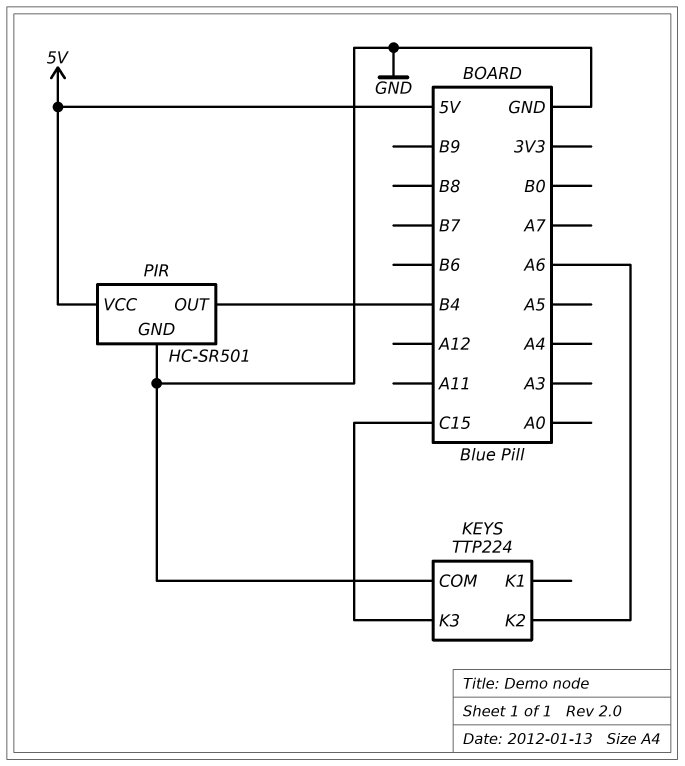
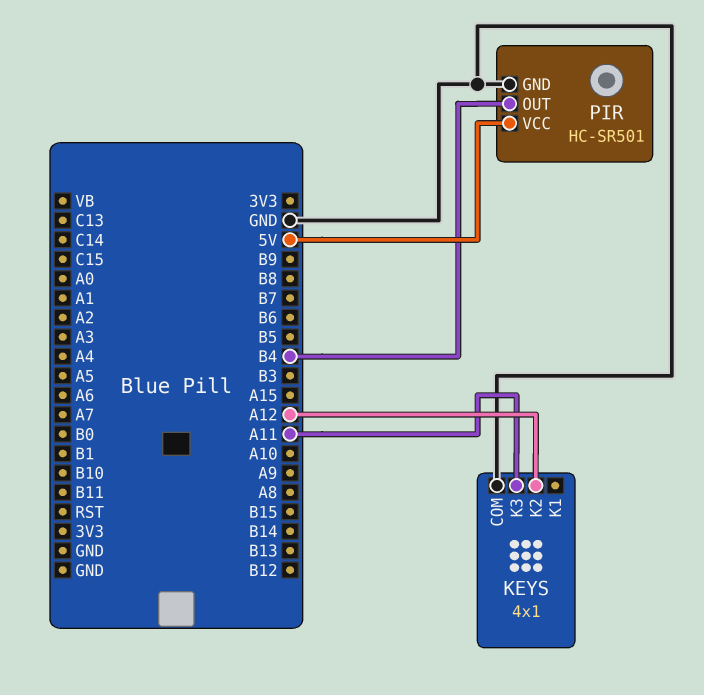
KEYS: TTP224 -> 4x1
KEYS pin K2: A6 -> A12
KEYS pin K3: C15 -> A11

